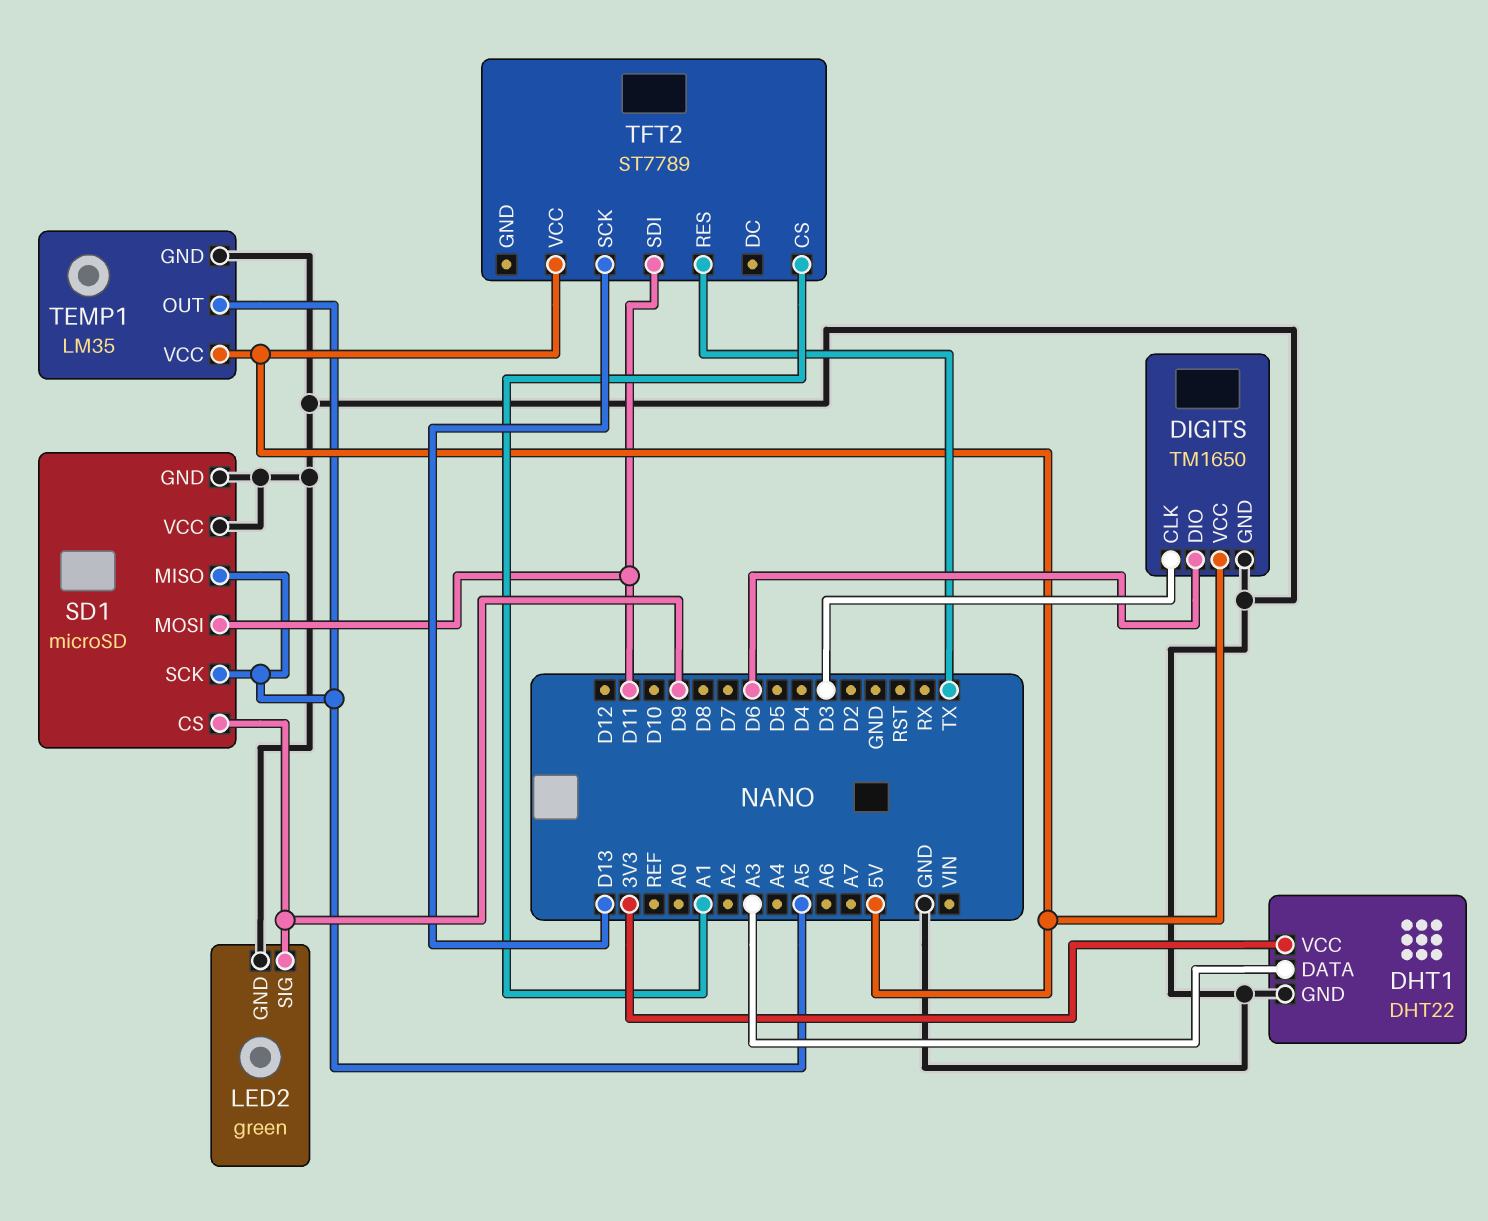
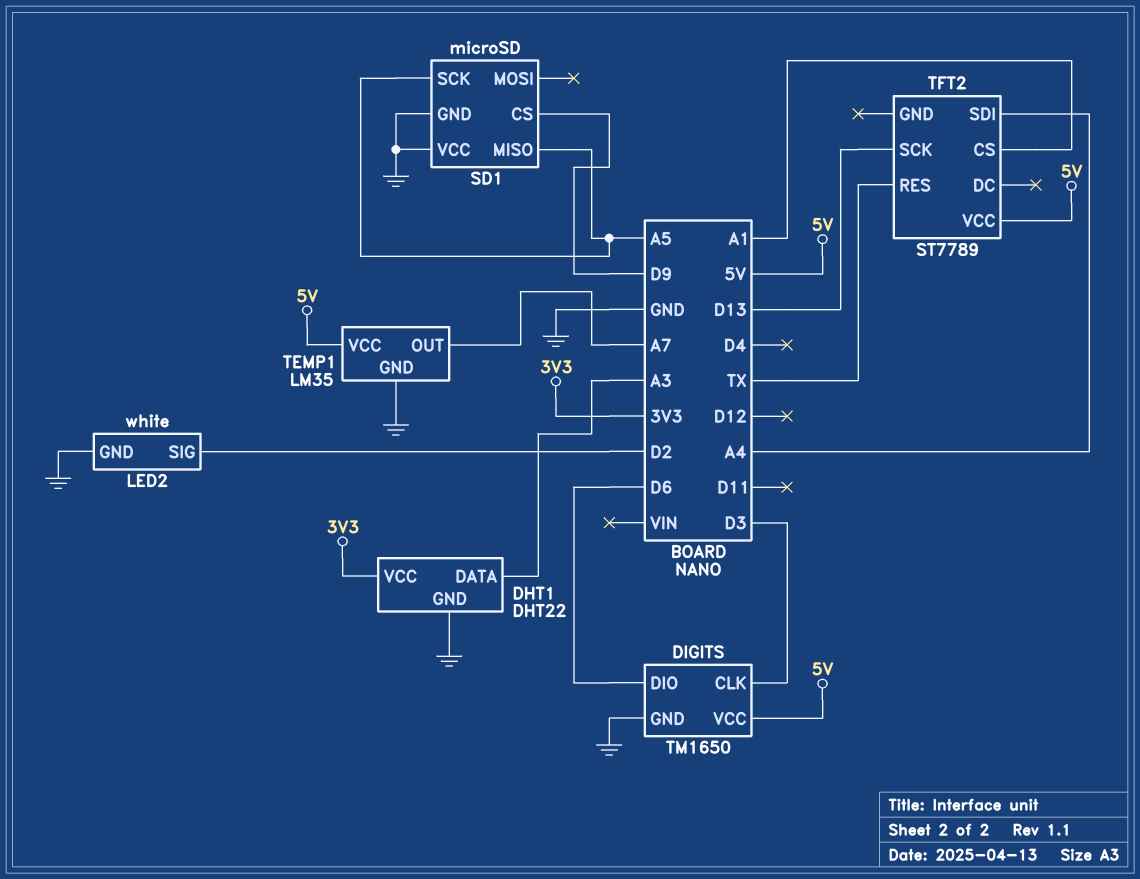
LED2: green -> white
LED2 pin SIG: D9 -> D2
SD1 pin MOSI: D11 -> none
TEMP1 pin OUT: A5 -> A7
TFT2 pin SDI: D11 -> A4

